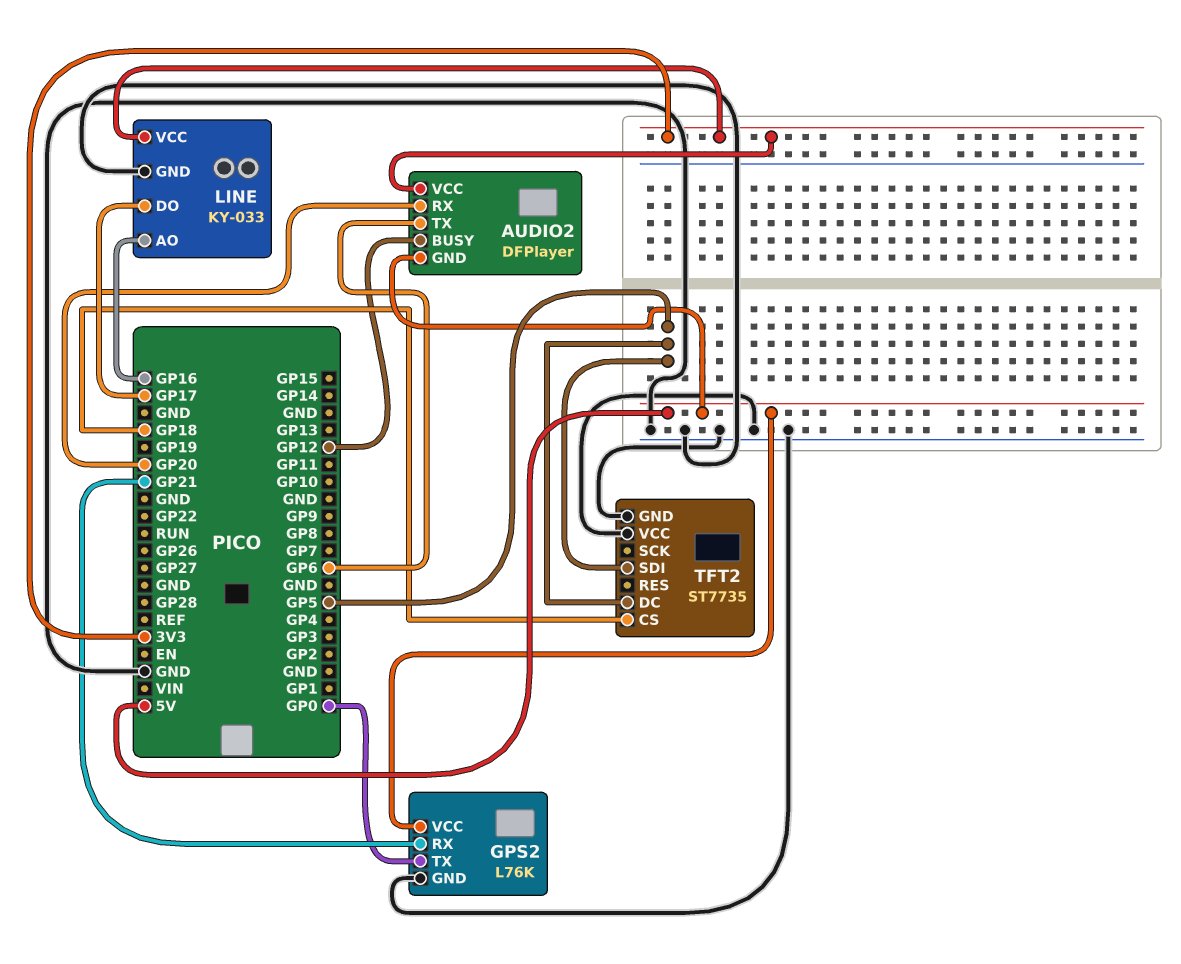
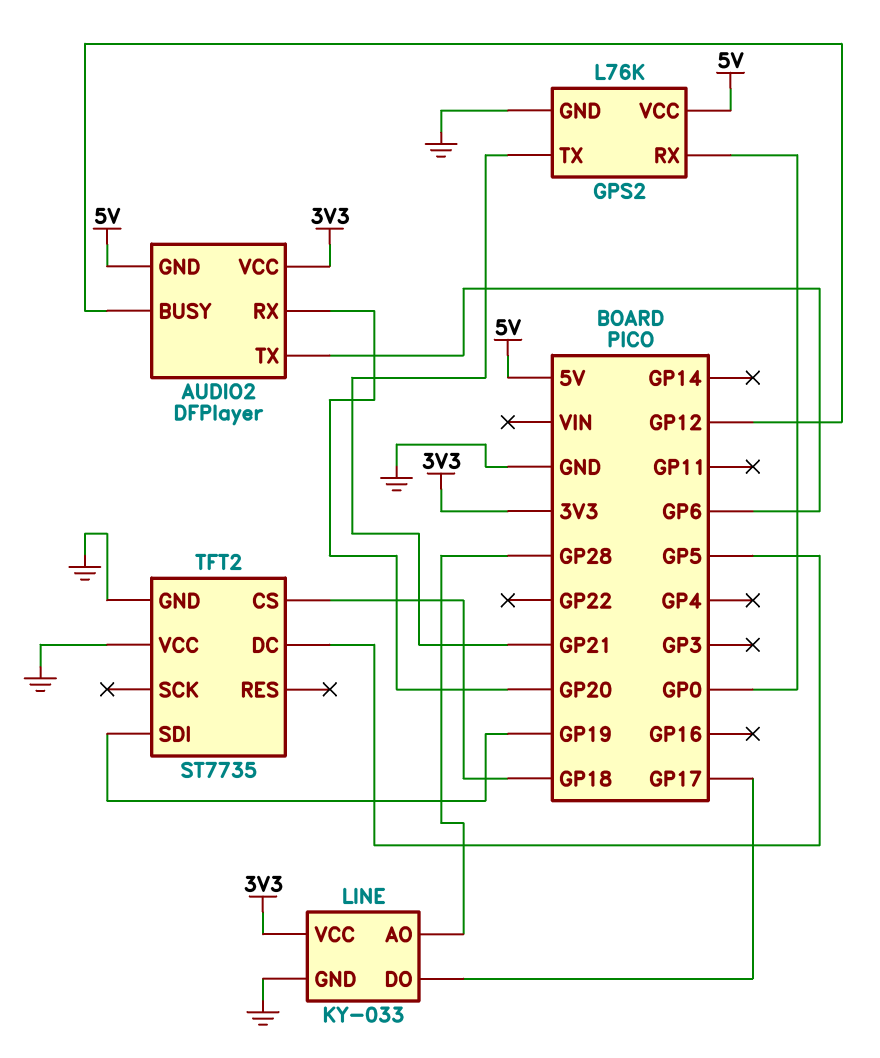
GPS2 pin RX: GP21 -> GP0
GPS2 pin TX: GP0 -> GP21
LINE pin AO: GP16 -> GP28
TFT2 pin SDI: GP5 -> GP19

